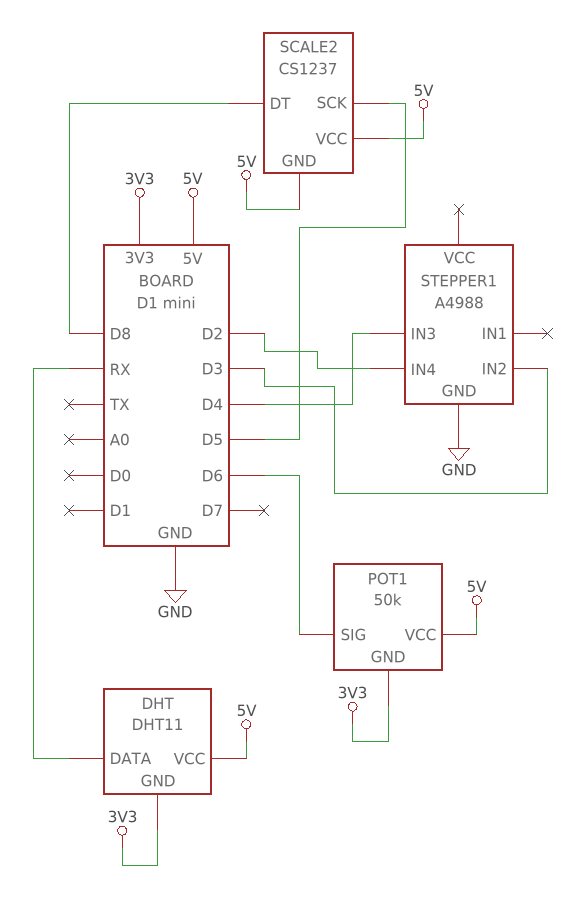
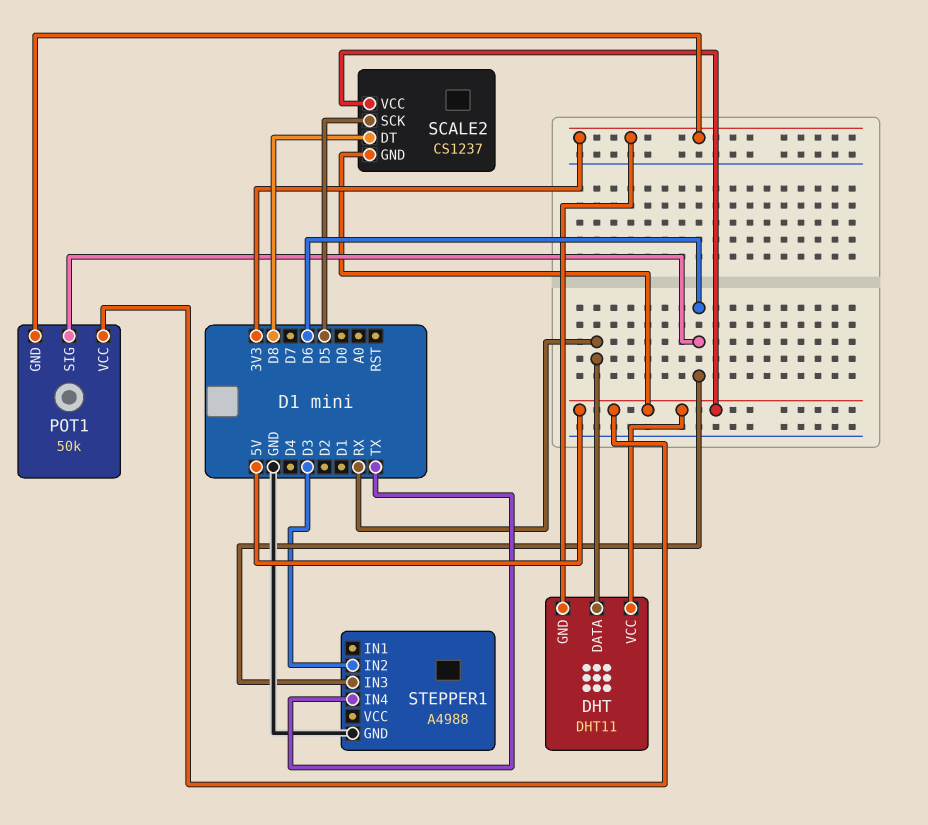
STEPPER1 pin IN3: D4 -> D6
STEPPER1 pin IN4: D2 -> TX

